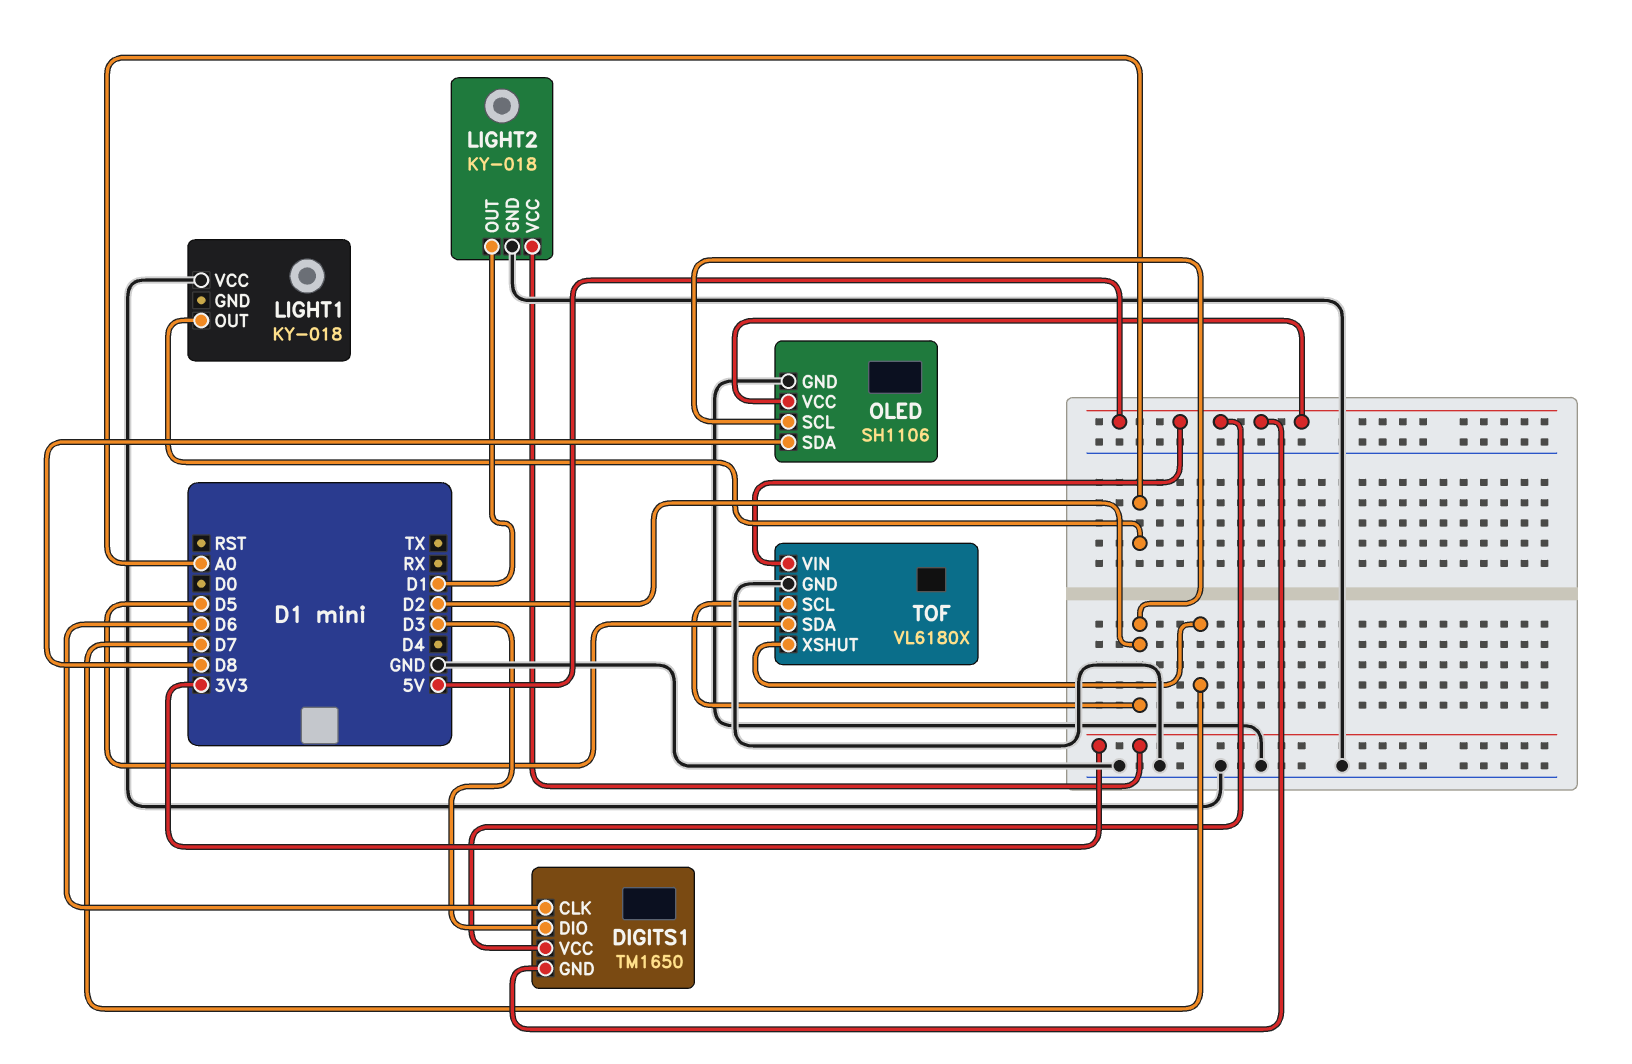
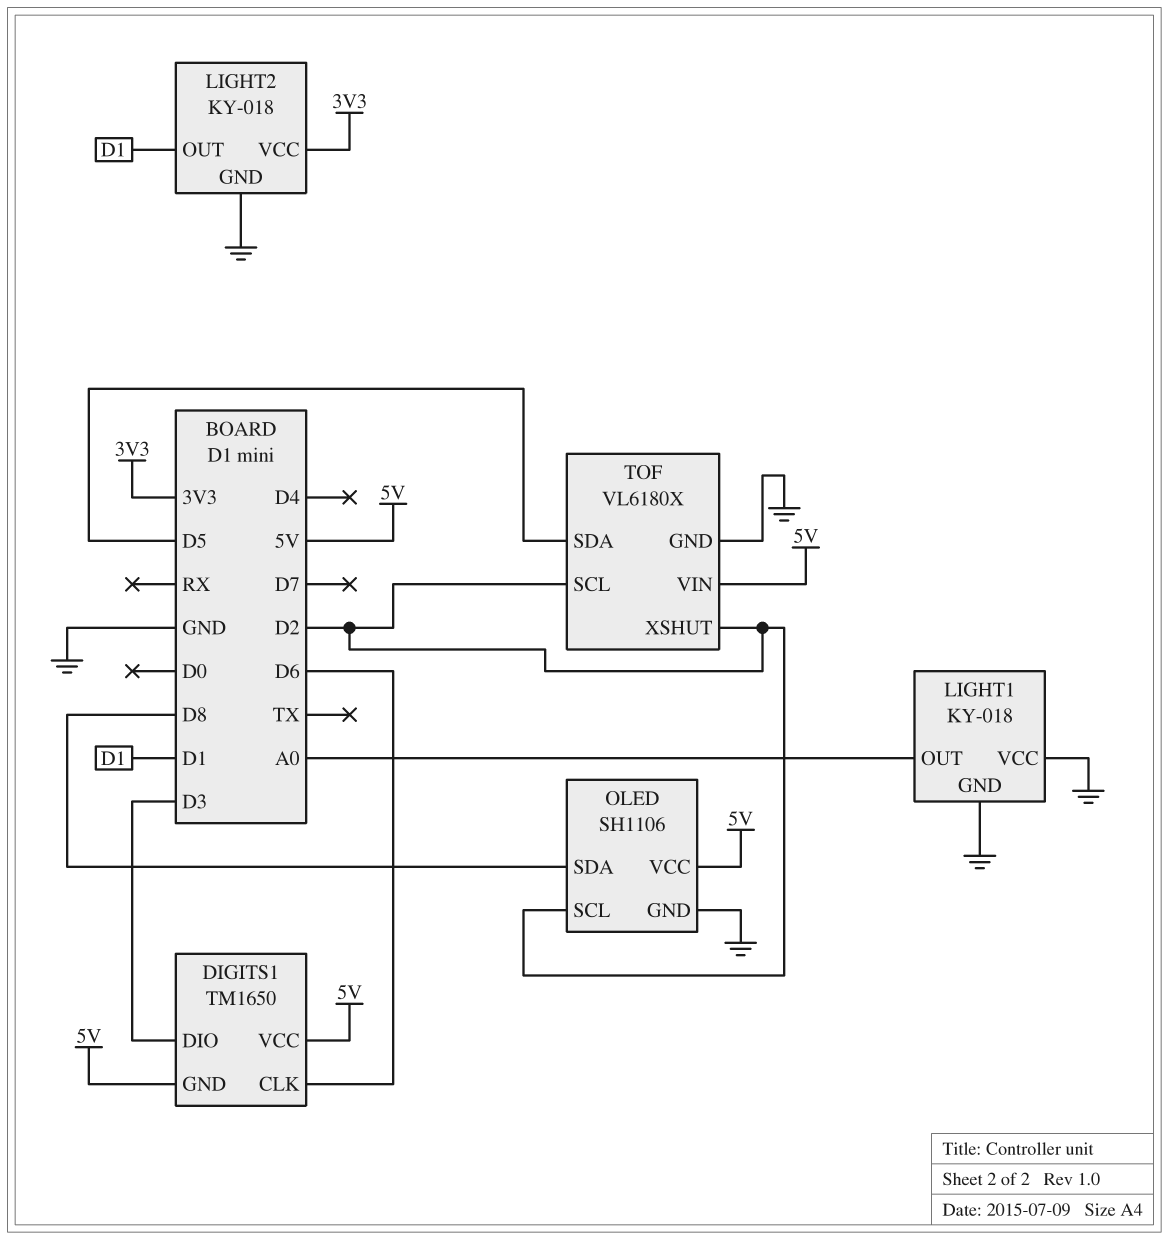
LIGHT1 pin GND: none -> GND
TOF pin XSHUT: D7 -> D2

